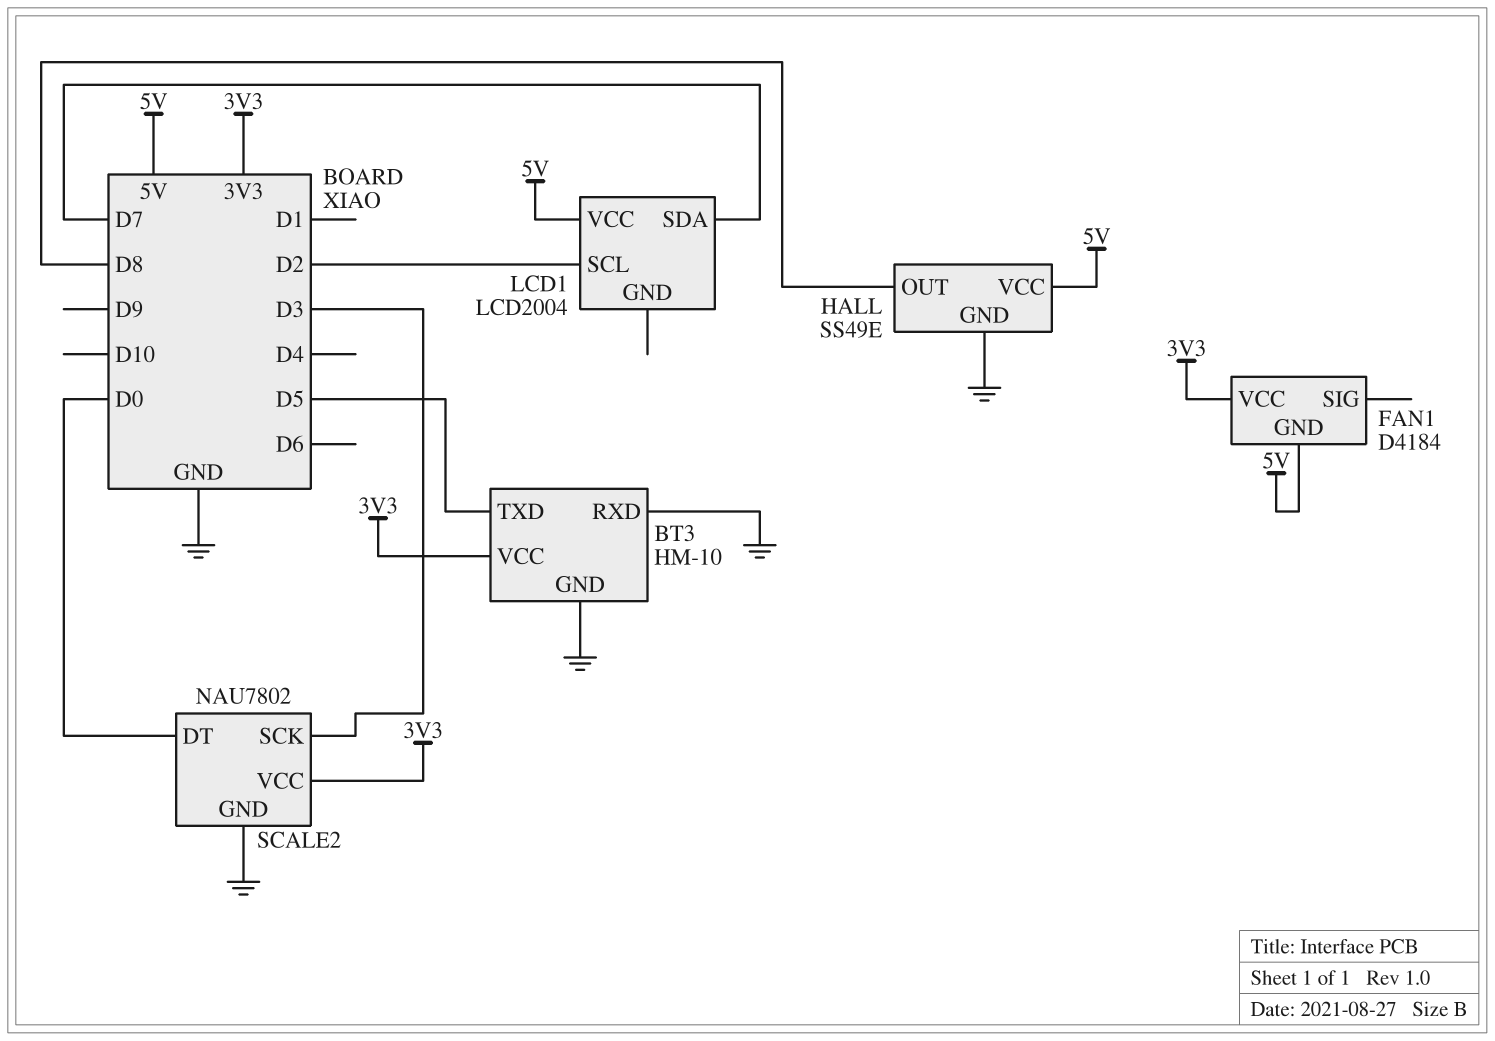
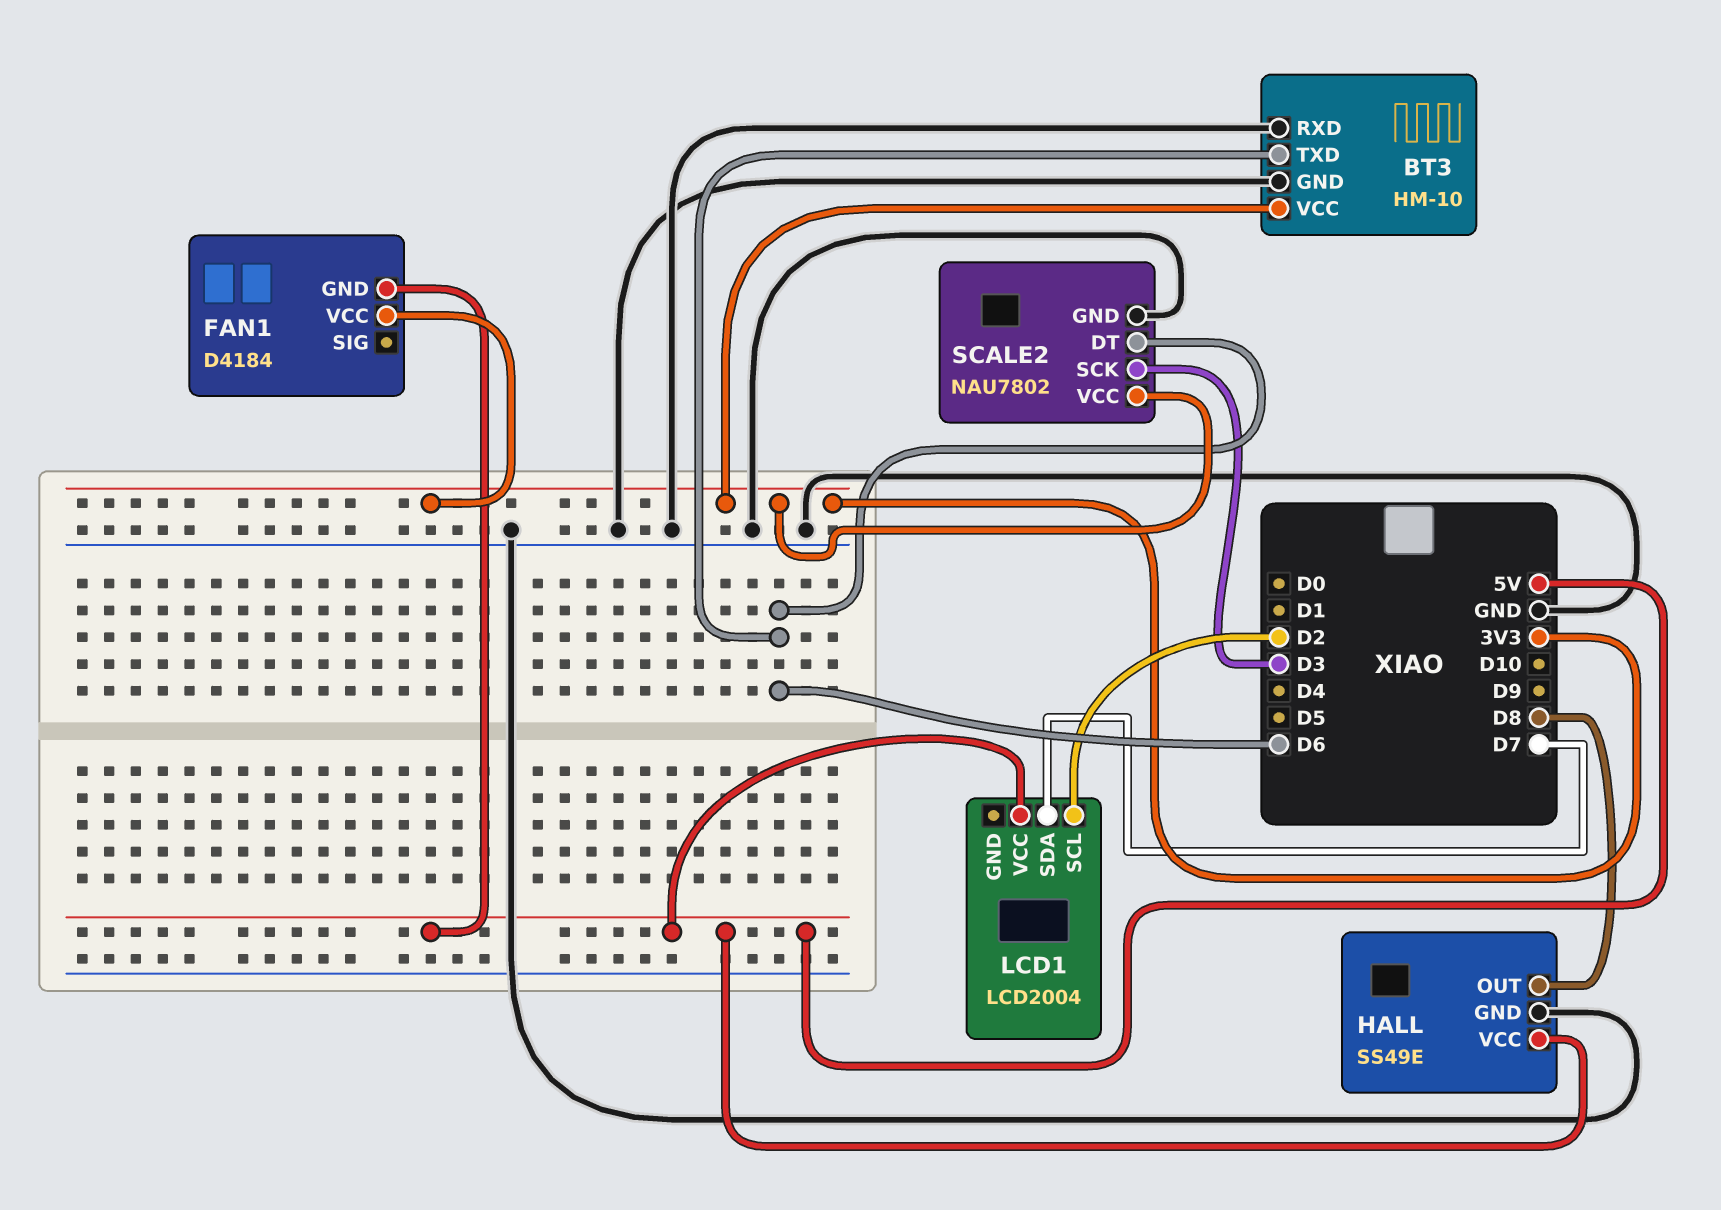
BT3 pin TXD: D5 -> D6
SCALE2 pin DT: D0 -> D6

